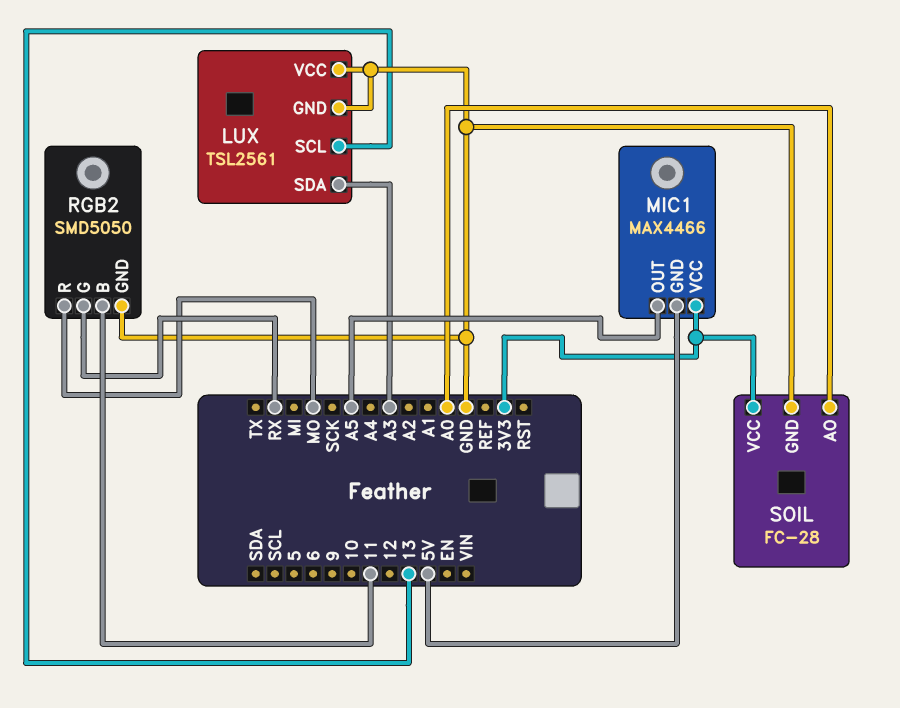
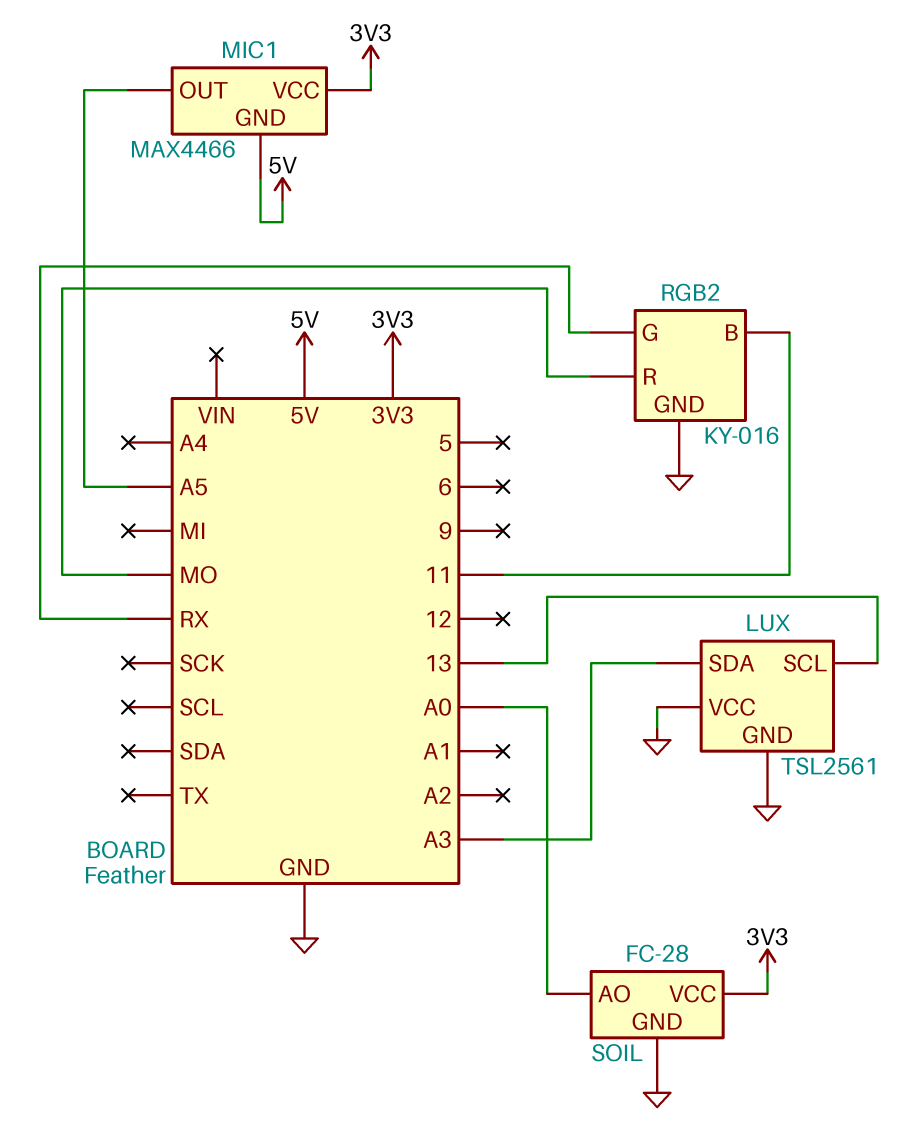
RGB2: SMD5050 -> KY-016

